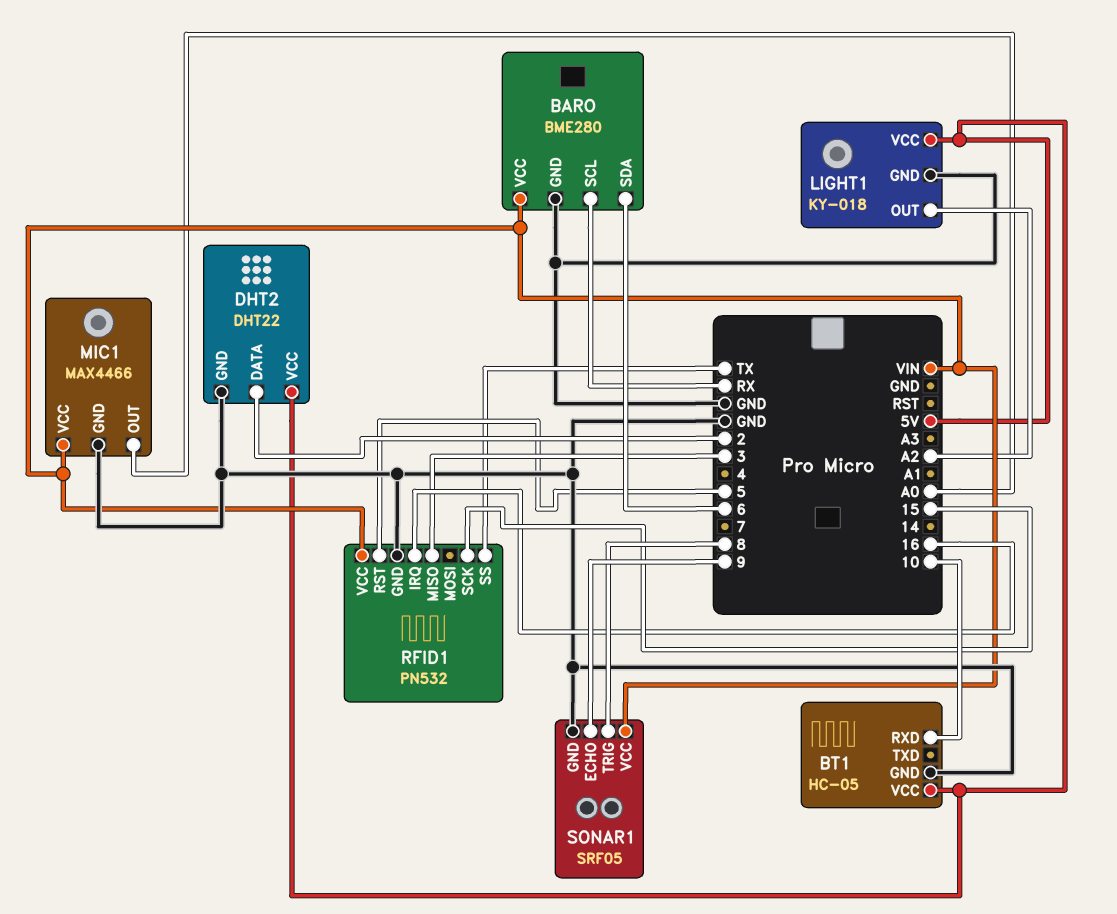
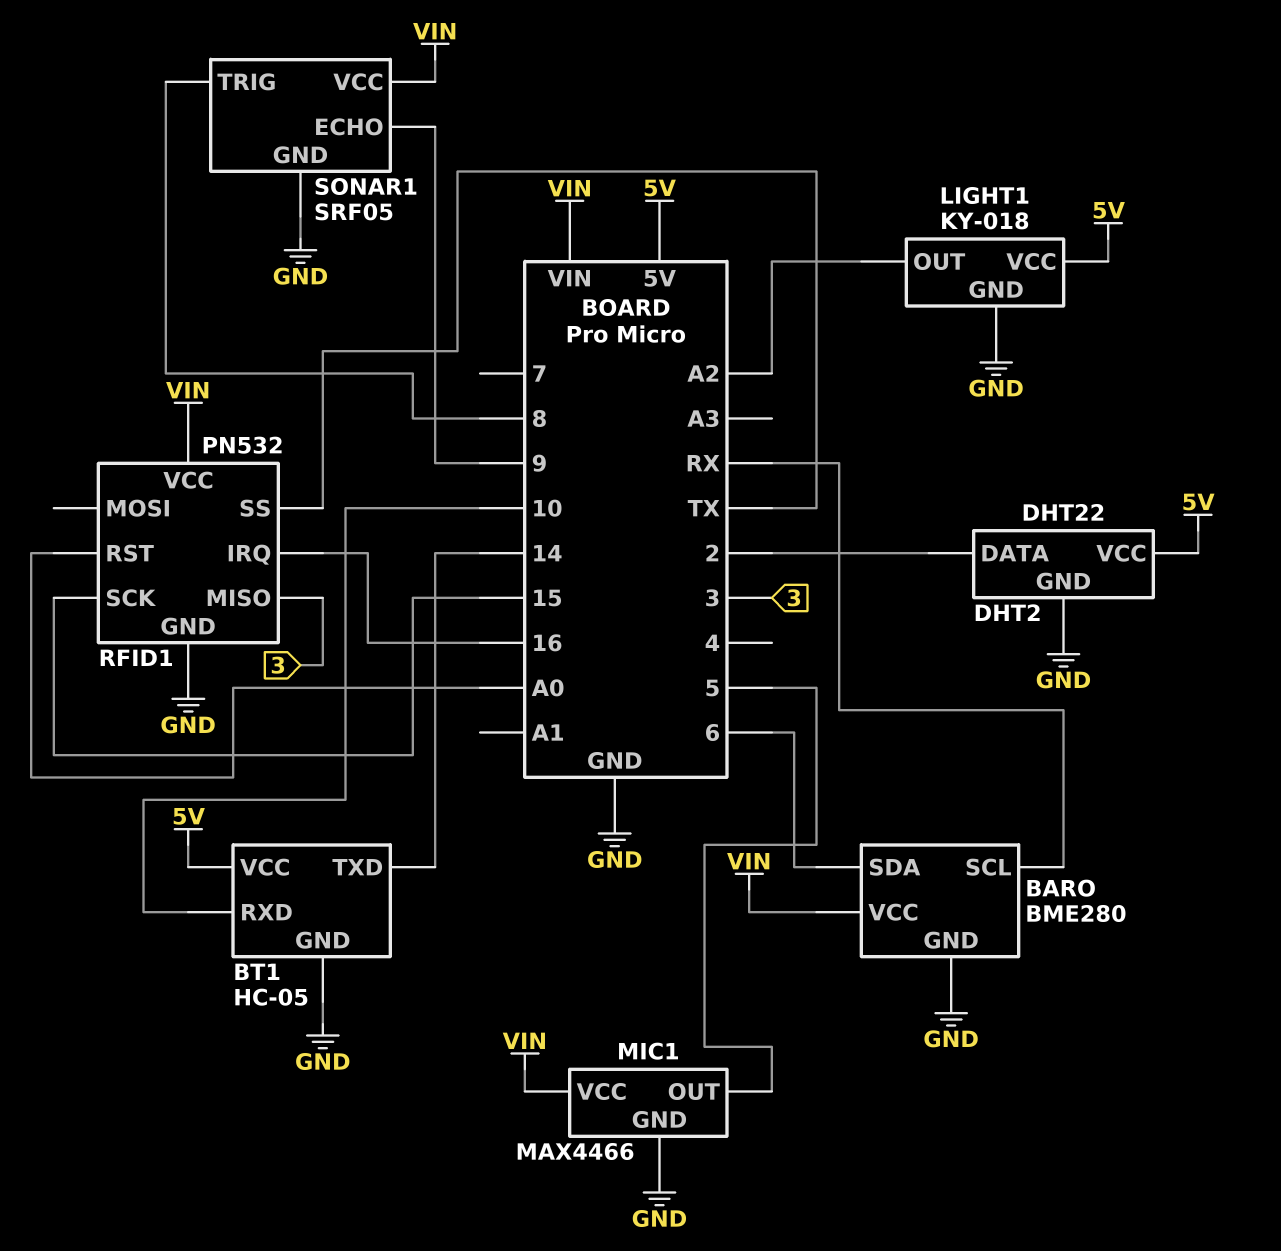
BT1 pin TXD: none -> 14
MIC1 pin OUT: A0 -> 5
RFID1 pin RST: 5 -> A0

